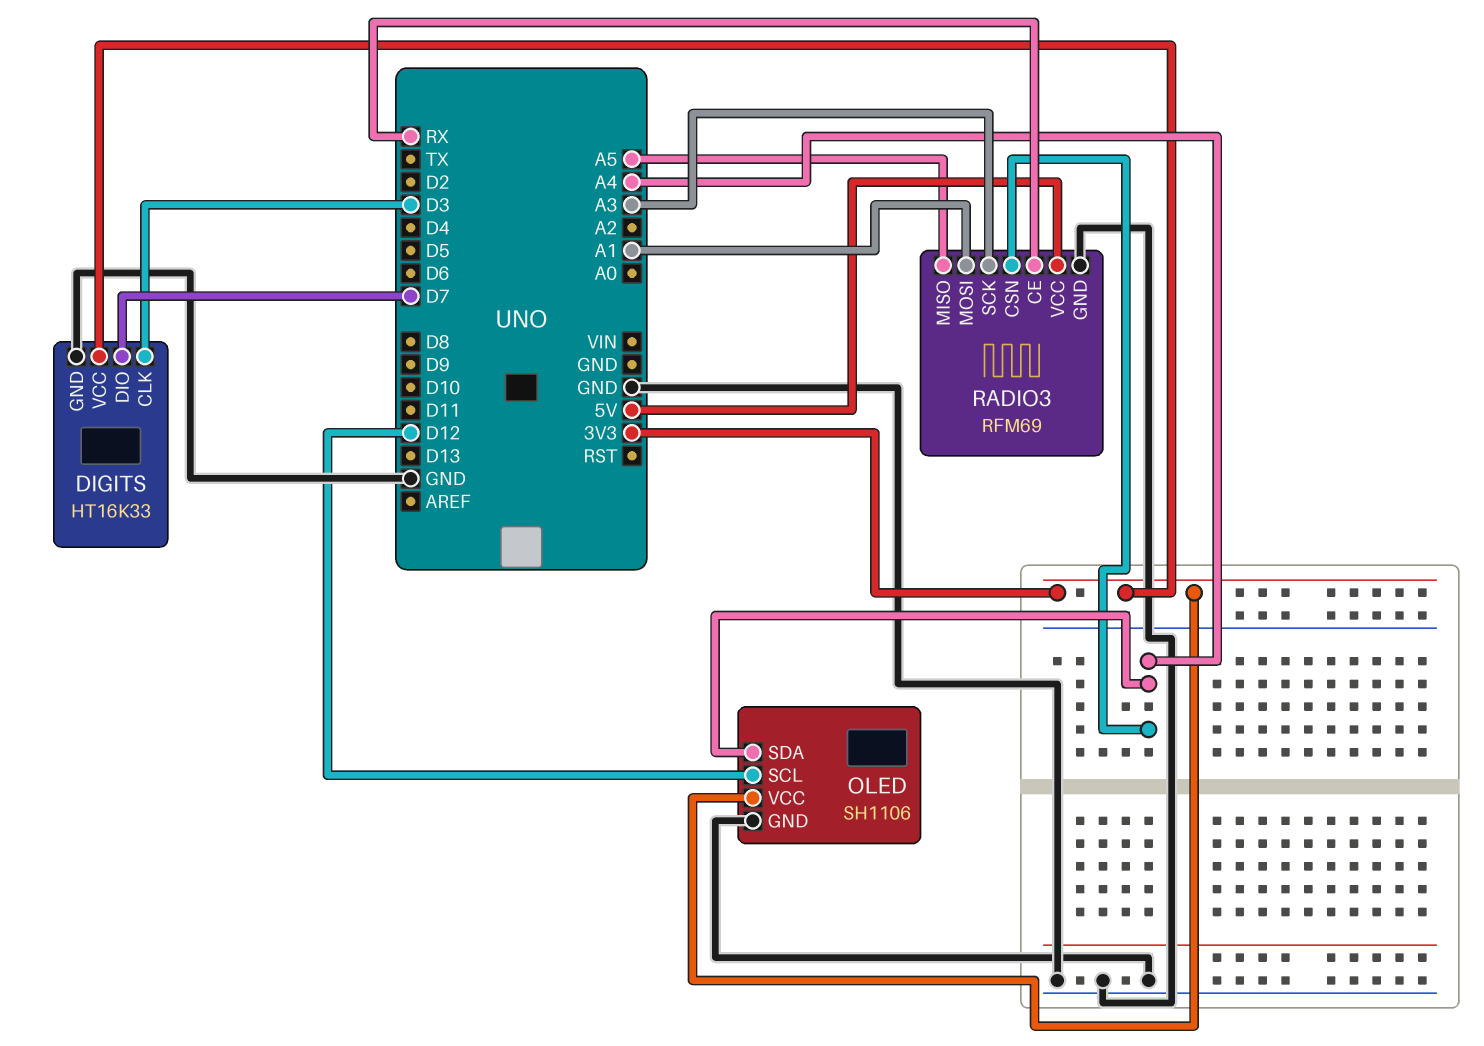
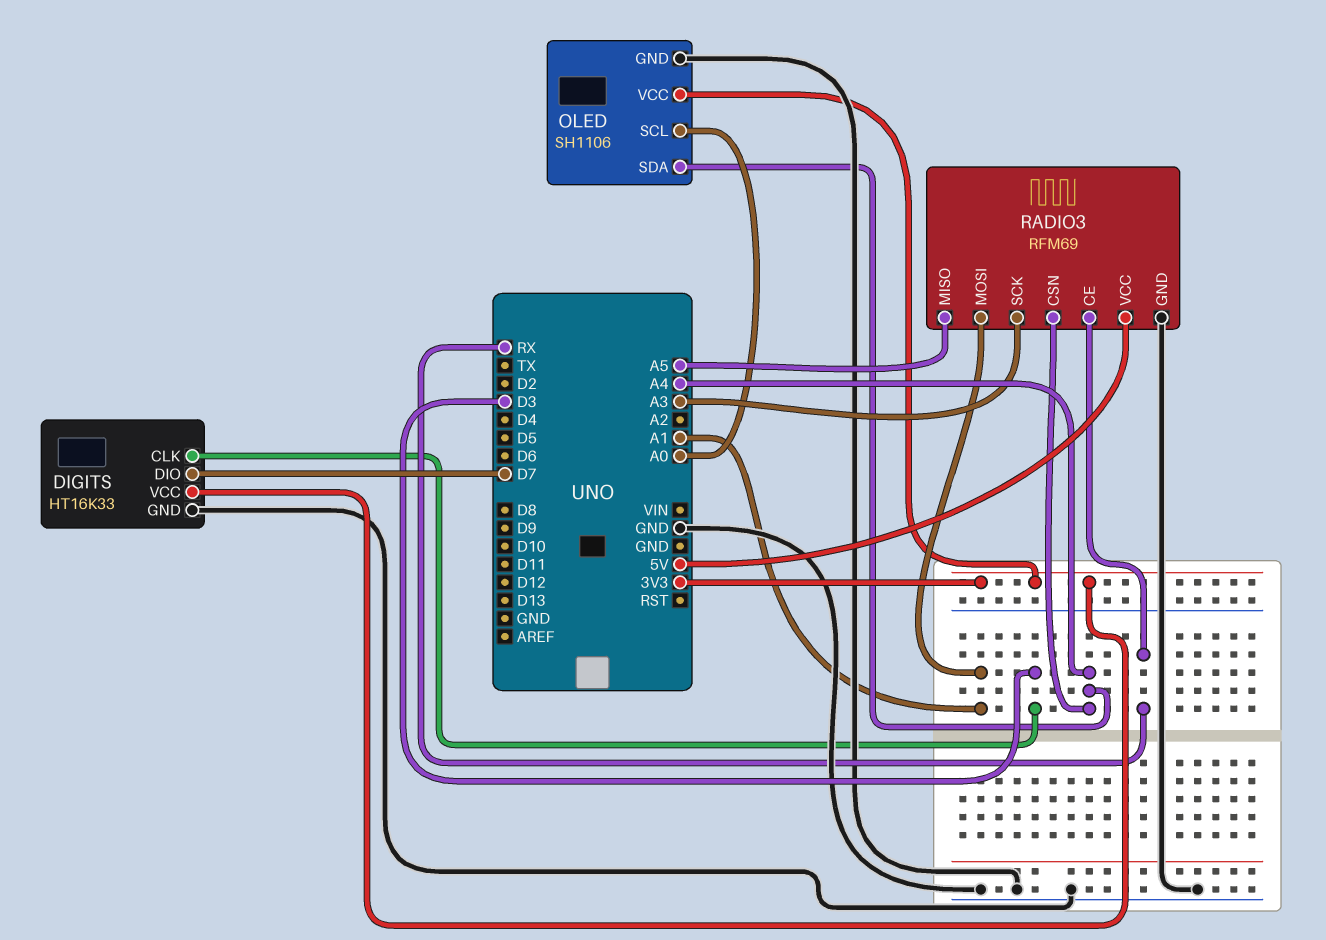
OLED pin SCL: D12 -> A0

